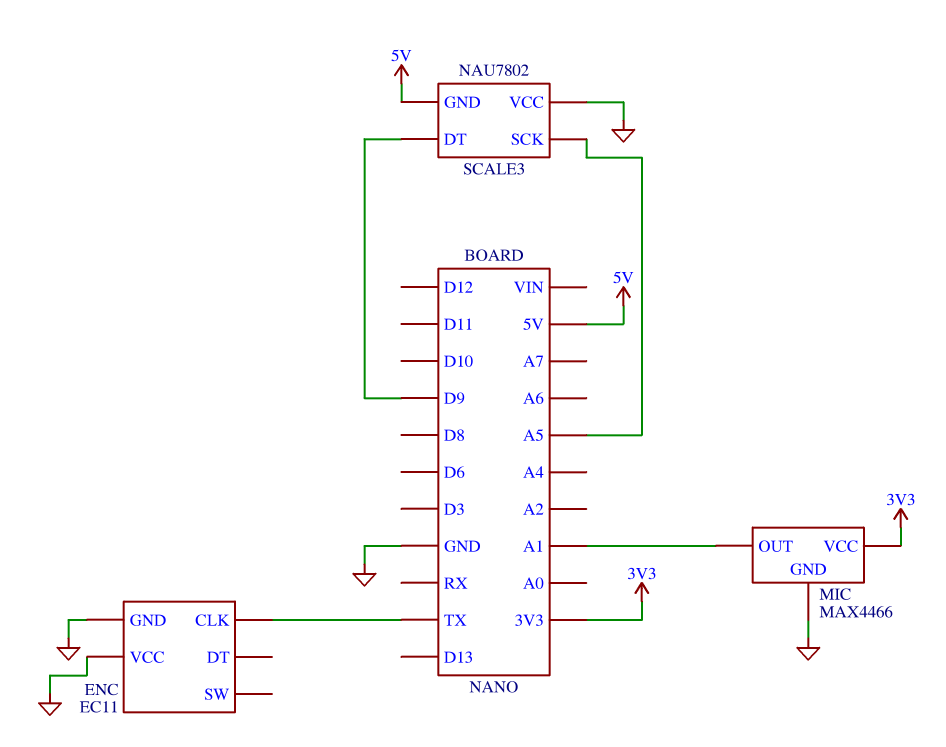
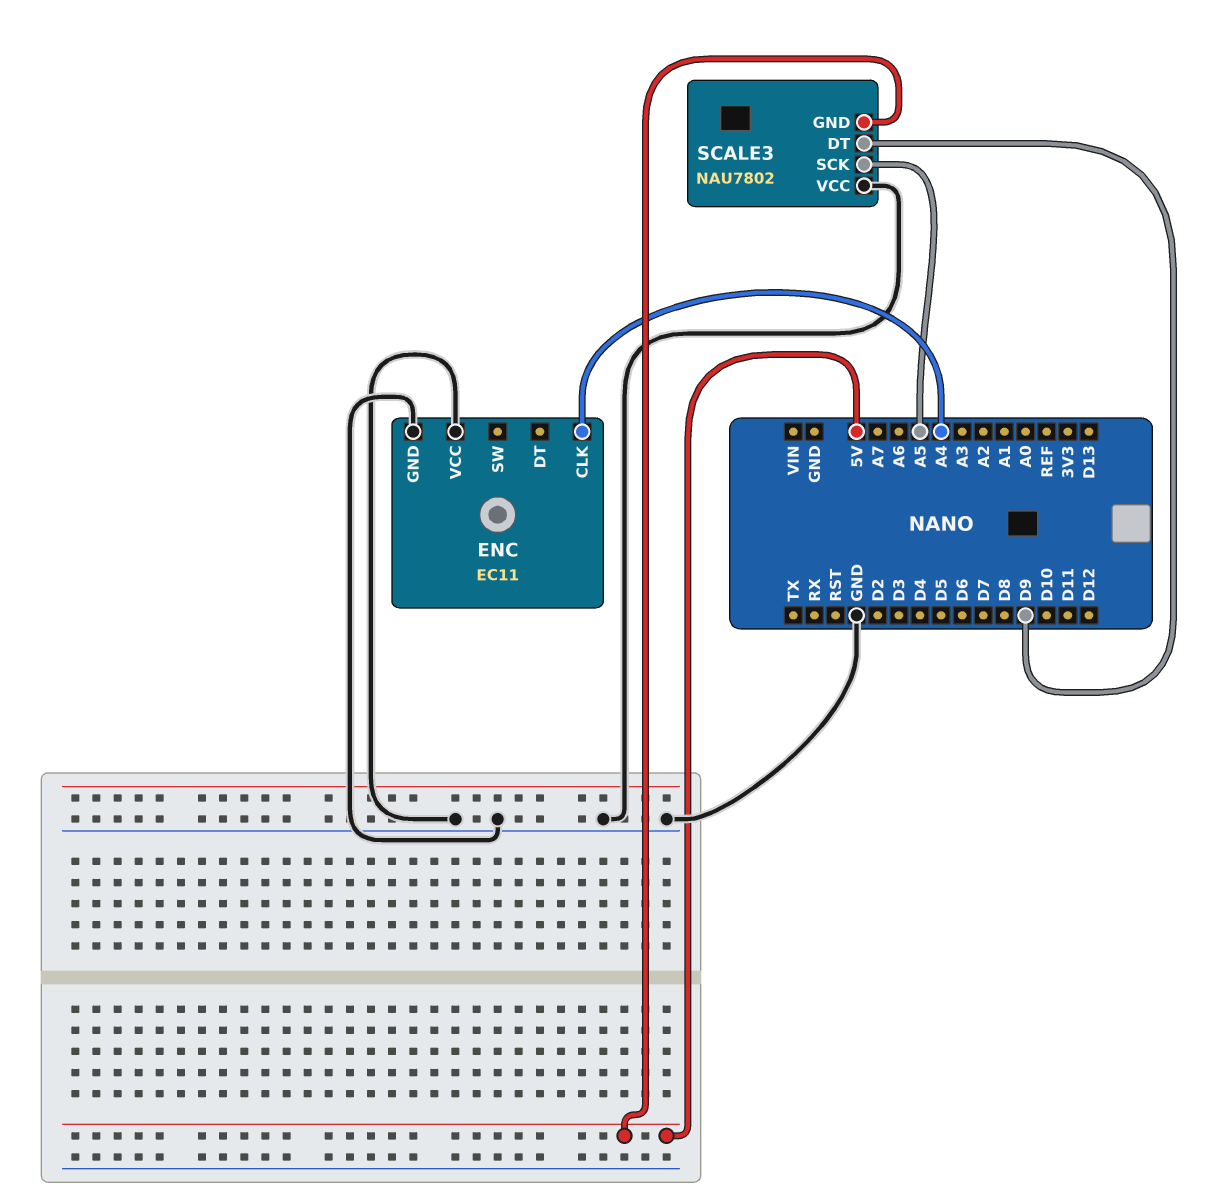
ENC pin CLK: TX -> A4
MIC: MAX4466 -> none
MIC pin GND: GND -> none
MIC pin OUT: A1 -> none
MIC pin VCC: 3V3 -> none

